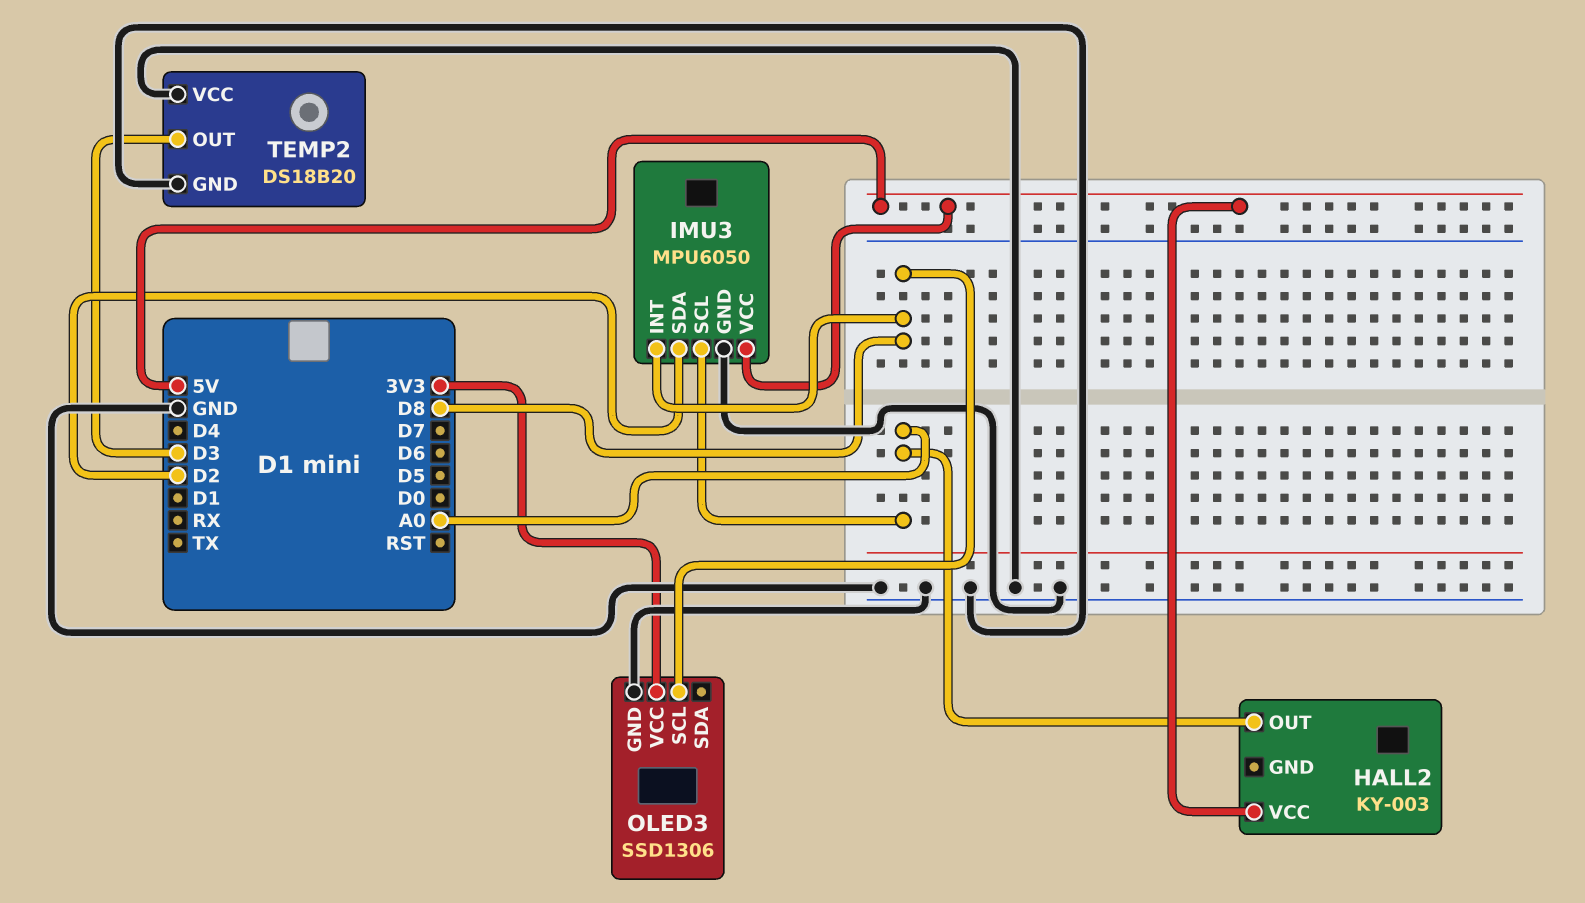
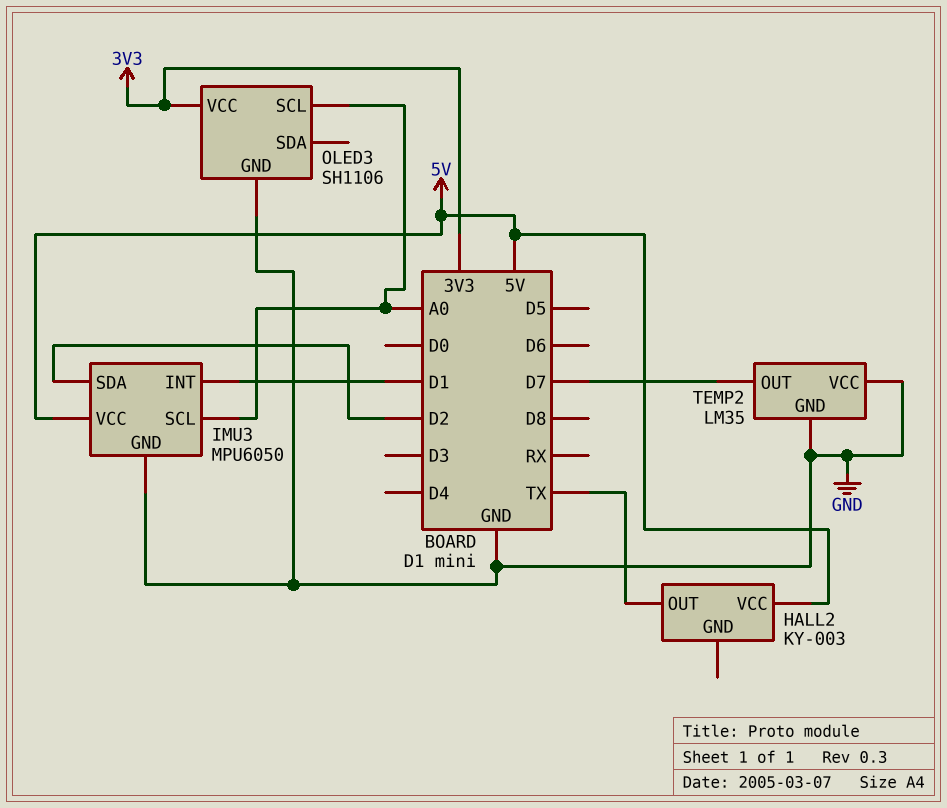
HALL2 pin OUT: A0 -> TX
IMU3 pin INT: D8 -> D1
OLED3: SSD1306 -> SH1106
OLED3 pin SCL: D8 -> A0
TEMP2: DS18B20 -> LM35
TEMP2 pin OUT: D3 -> D7

